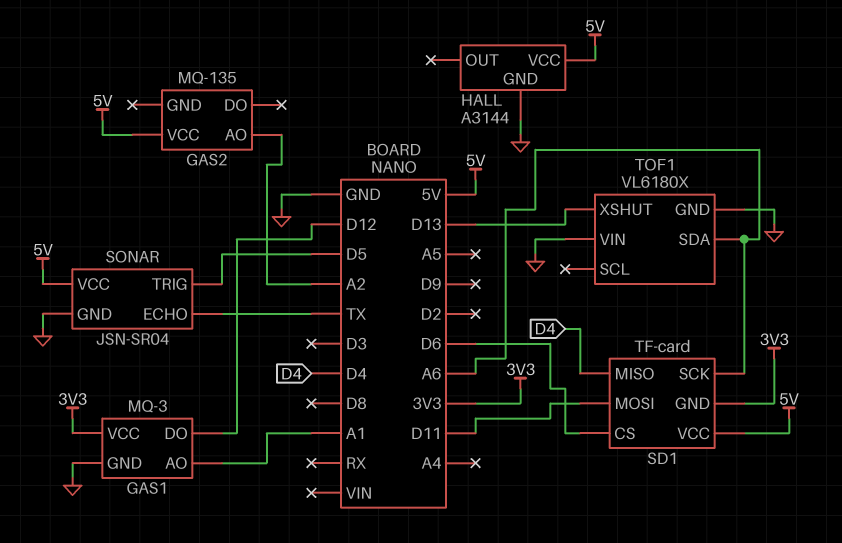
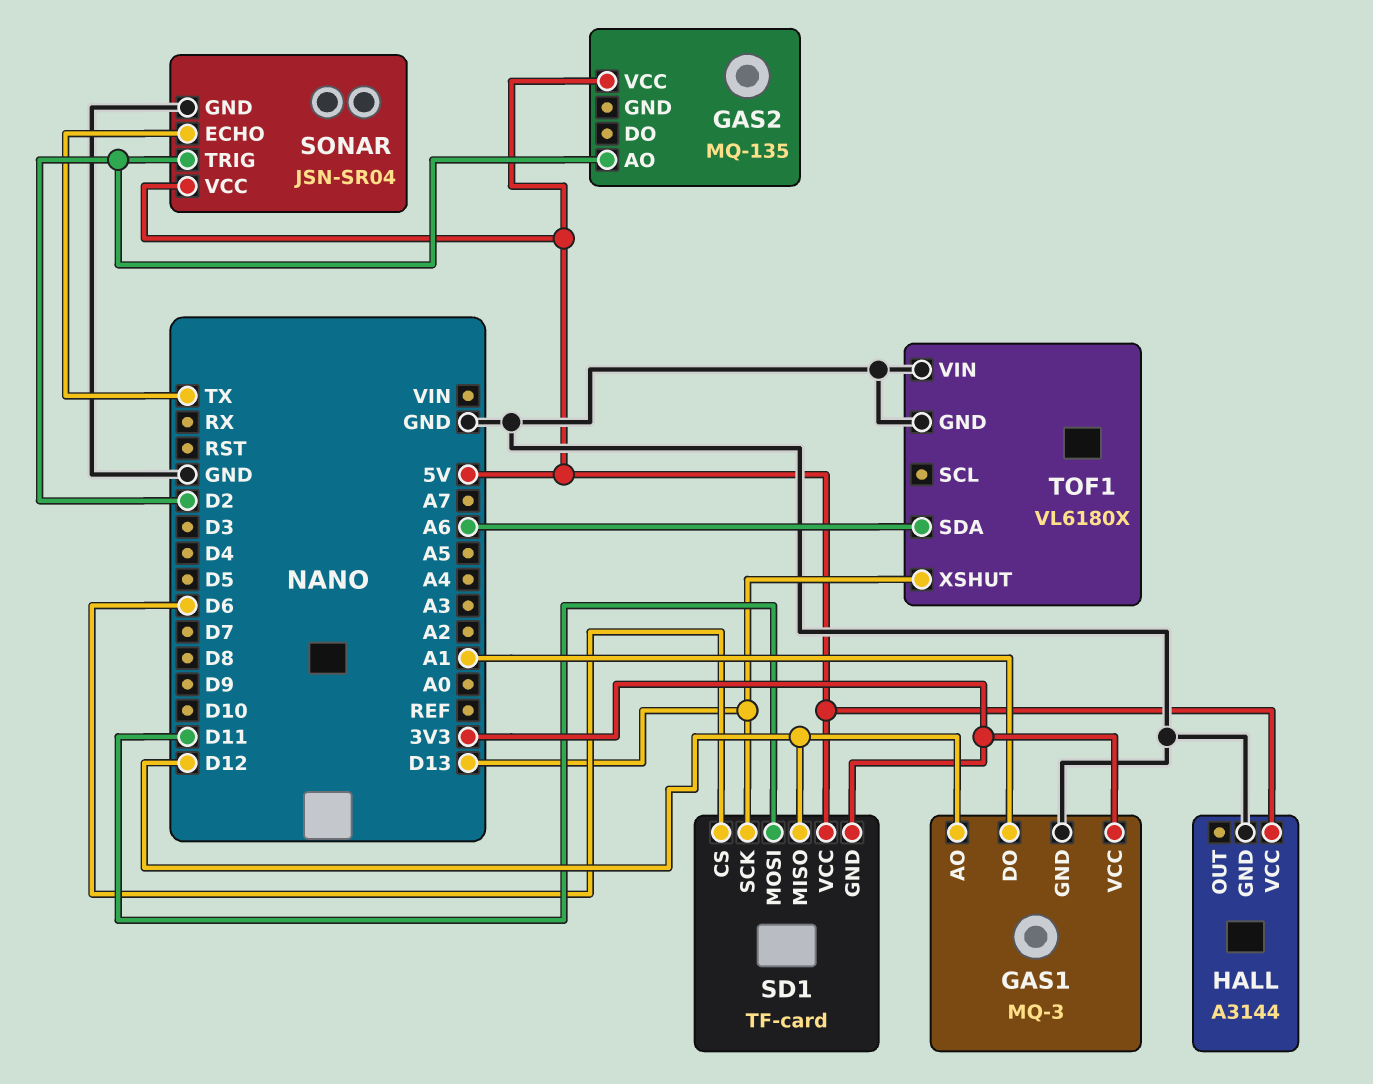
GAS1 pin AO: A1 -> D12
GAS1 pin DO: D12 -> A1
GAS2 pin AO: A2 -> D2
SD1 pin MISO: D4 -> D12
SD1 pin SCK: A6 -> D13
SONAR pin TRIG: D5 -> D2

